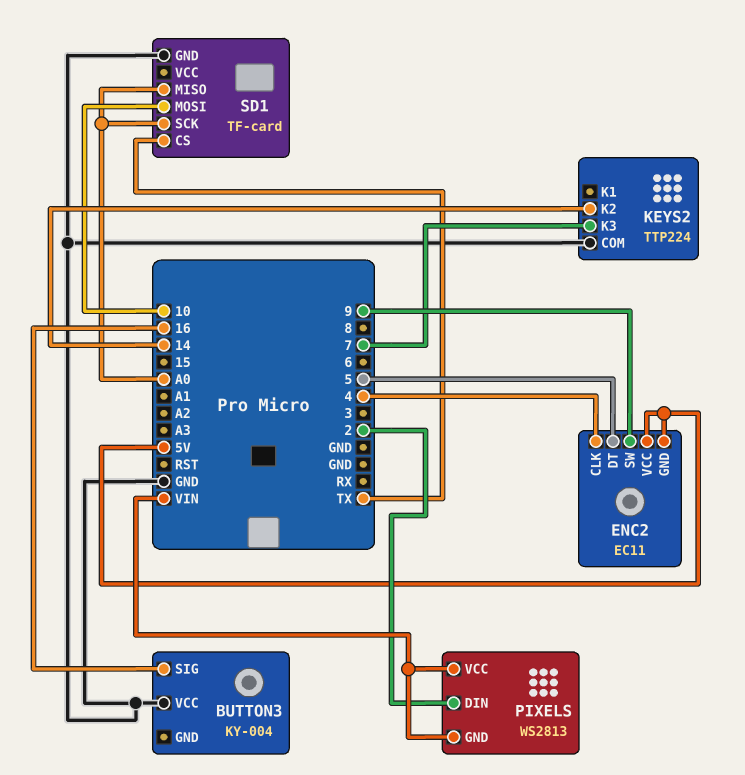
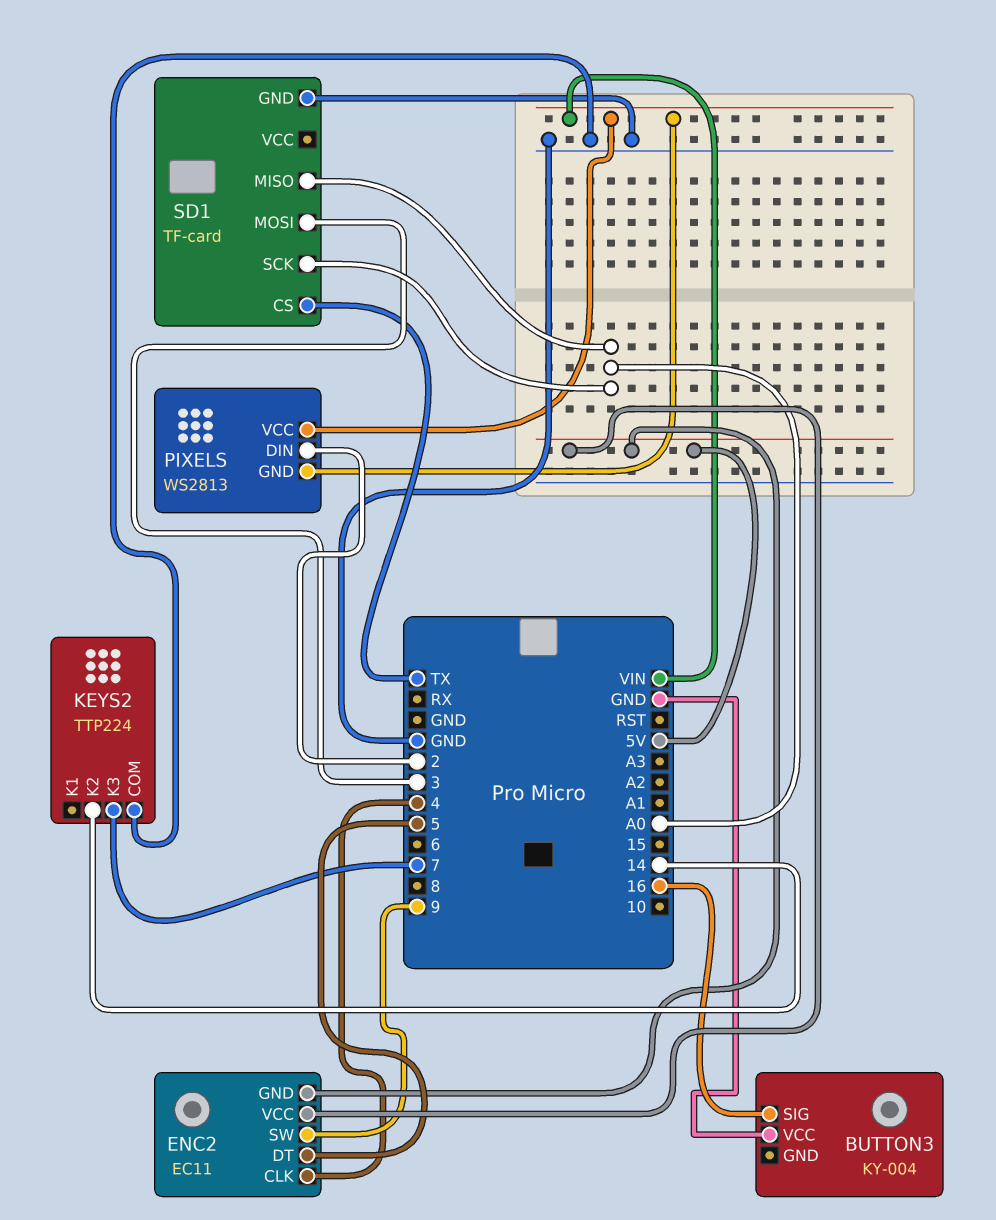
SD1 pin MOSI: 10 -> 3

